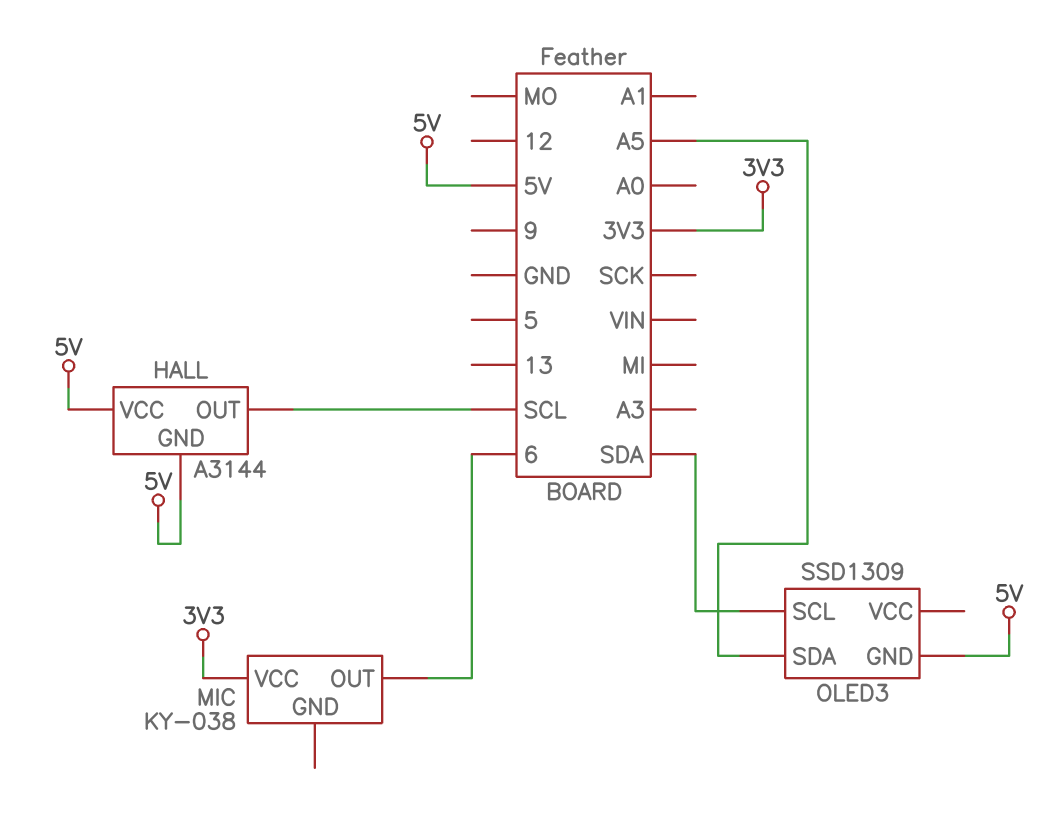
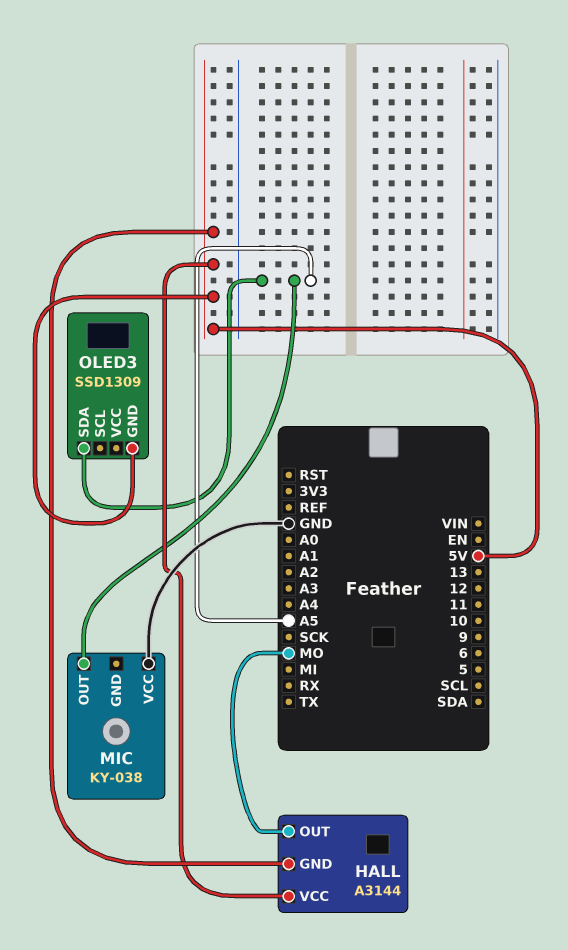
HALL pin OUT: SCL -> MO
MIC pin OUT: 6 -> A5
MIC pin VCC: 3V3 -> GND
OLED3 pin SCL: SDA -> none

